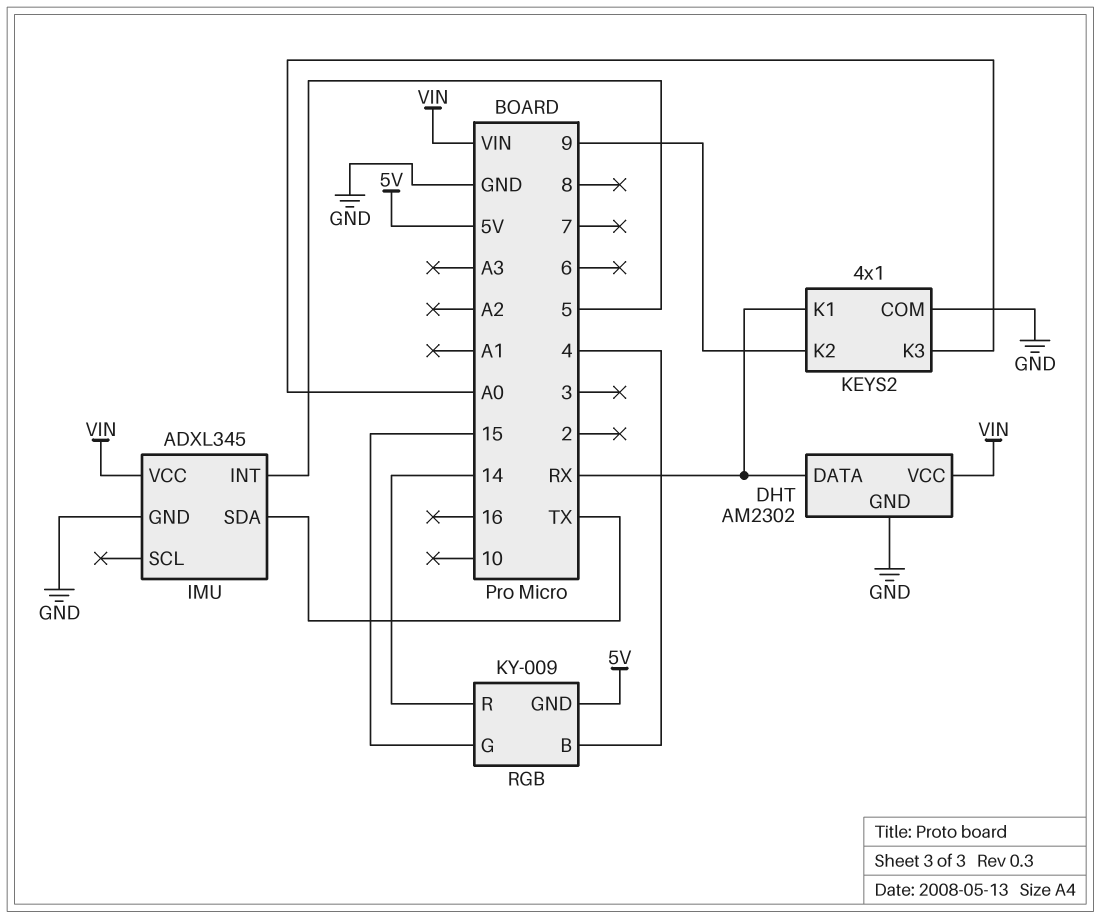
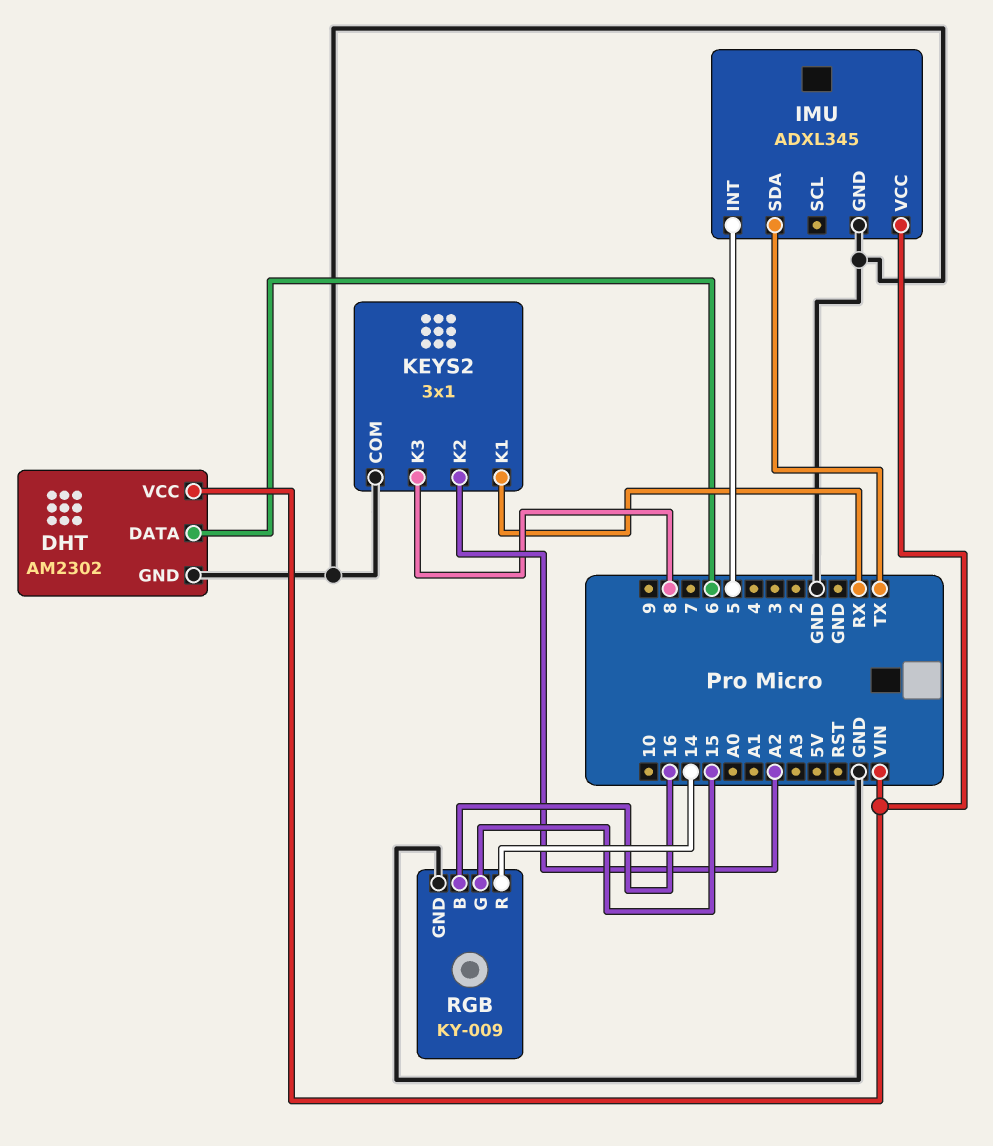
DHT pin DATA: RX -> 6
KEYS2: 4x1 -> 3x1
KEYS2 pin K2: 9 -> A2
KEYS2 pin K3: A0 -> 8
RGB pin B: 4 -> 16
RGB pin GND: 5V -> GND

